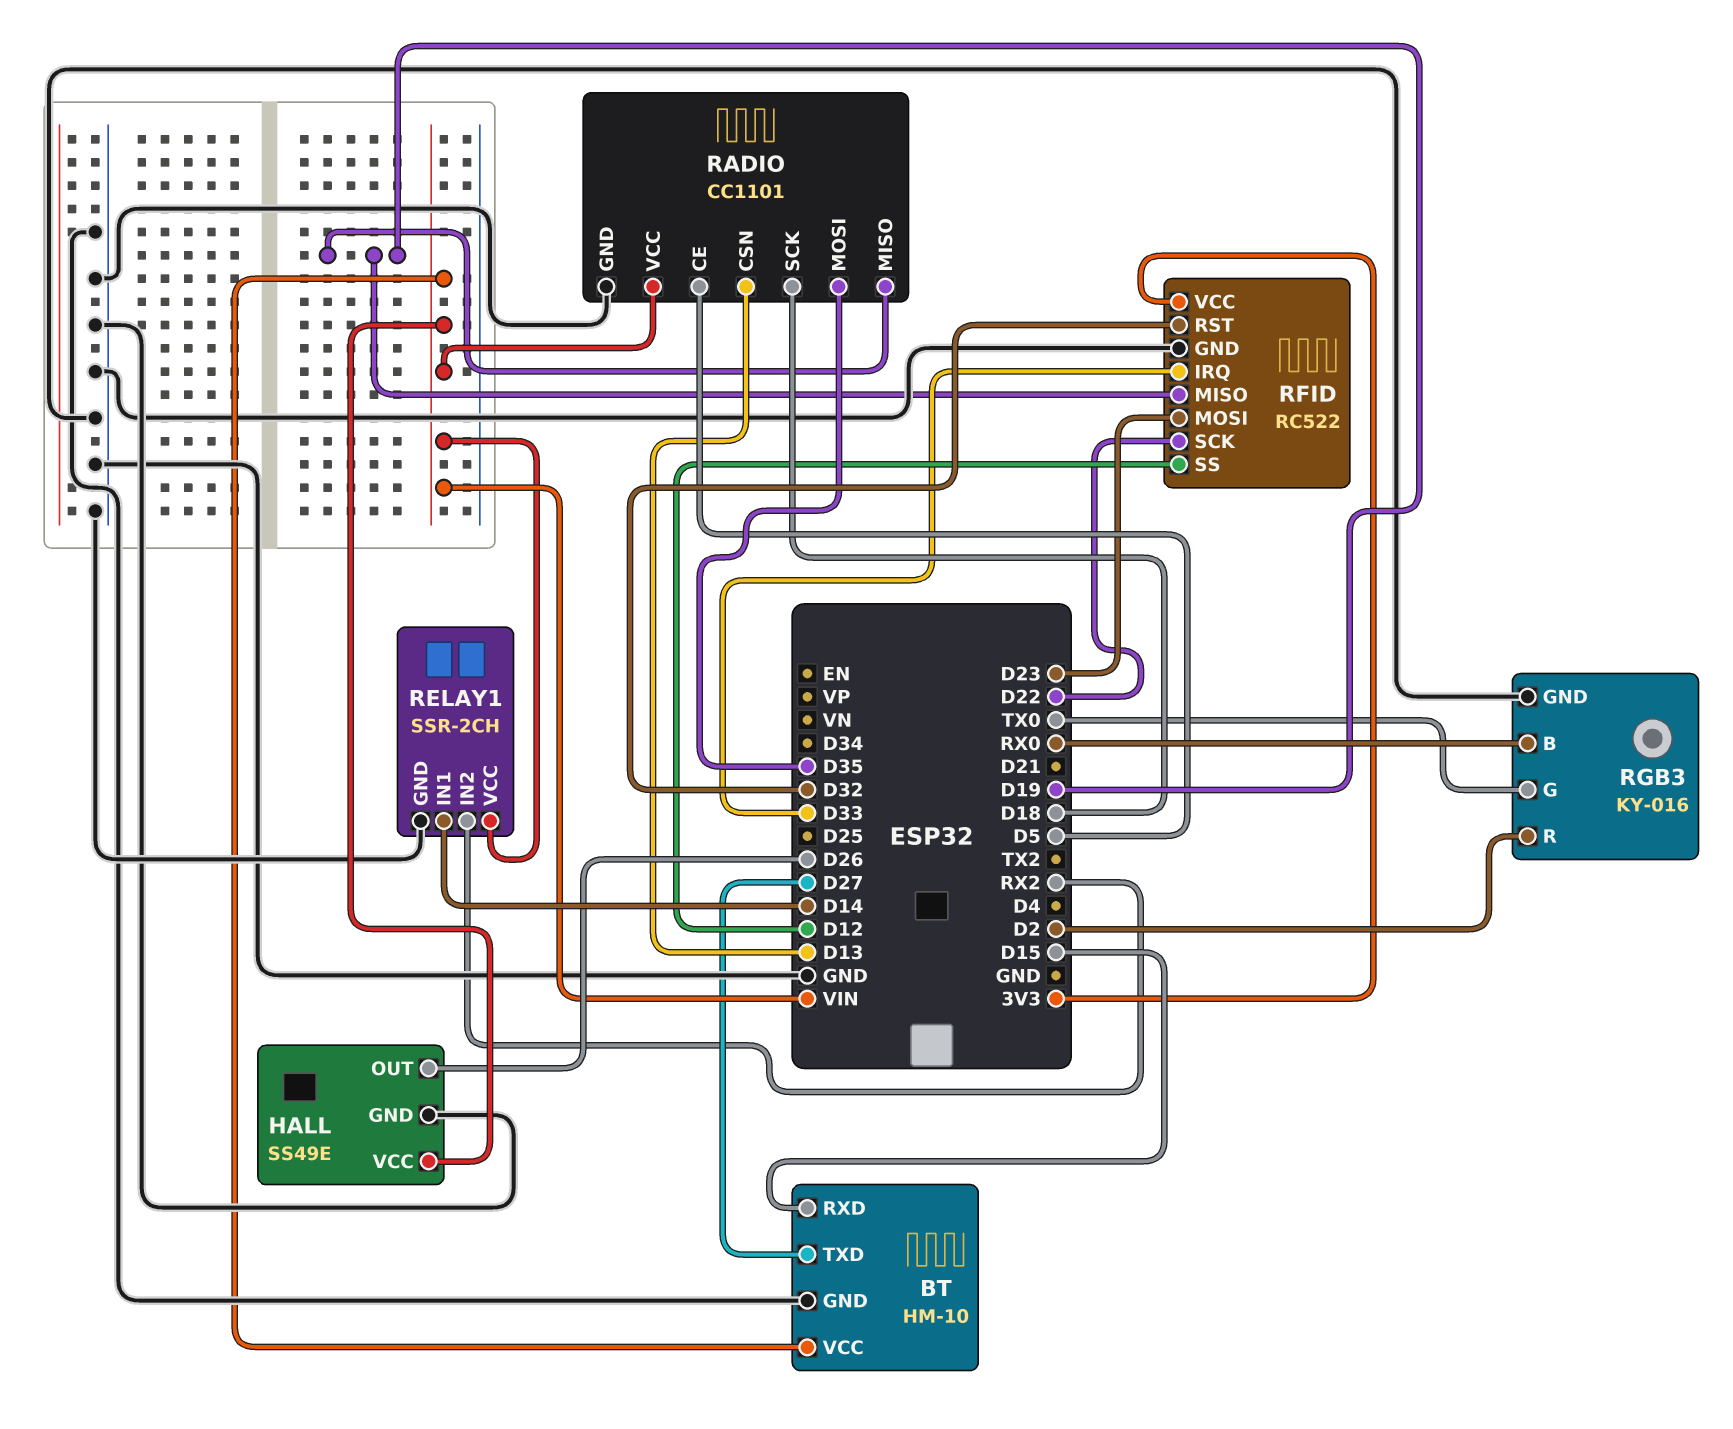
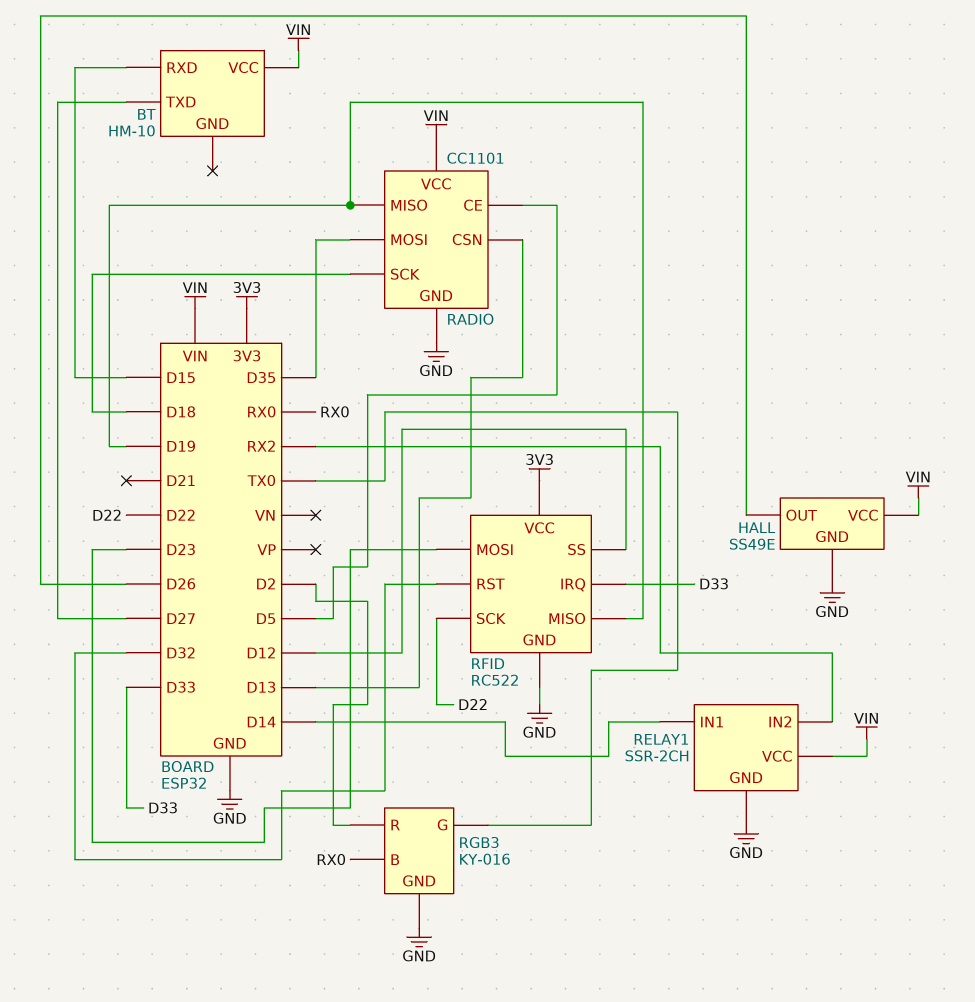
BT pin GND: GND -> none

